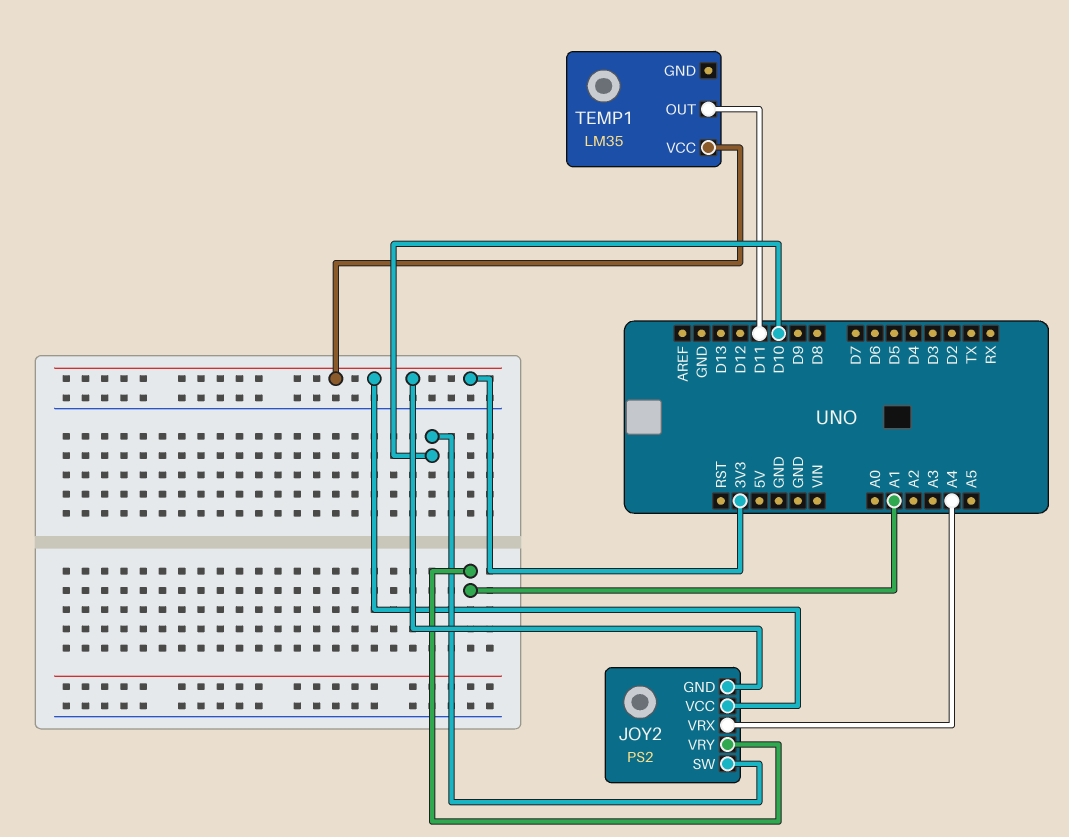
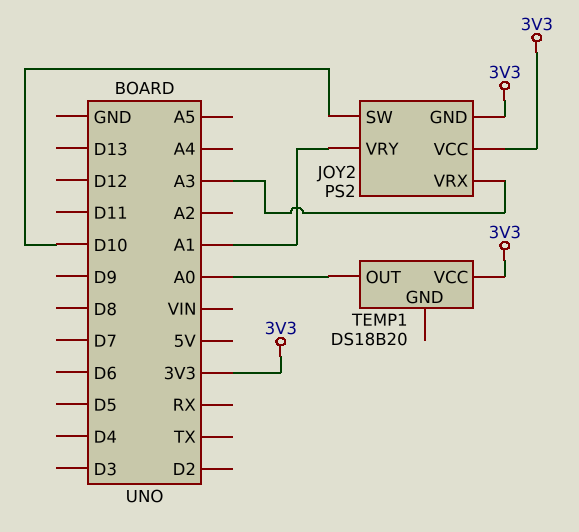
JOY2 pin VRX: A4 -> A3
TEMP1: LM35 -> DS18B20
TEMP1 pin OUT: D11 -> A0

